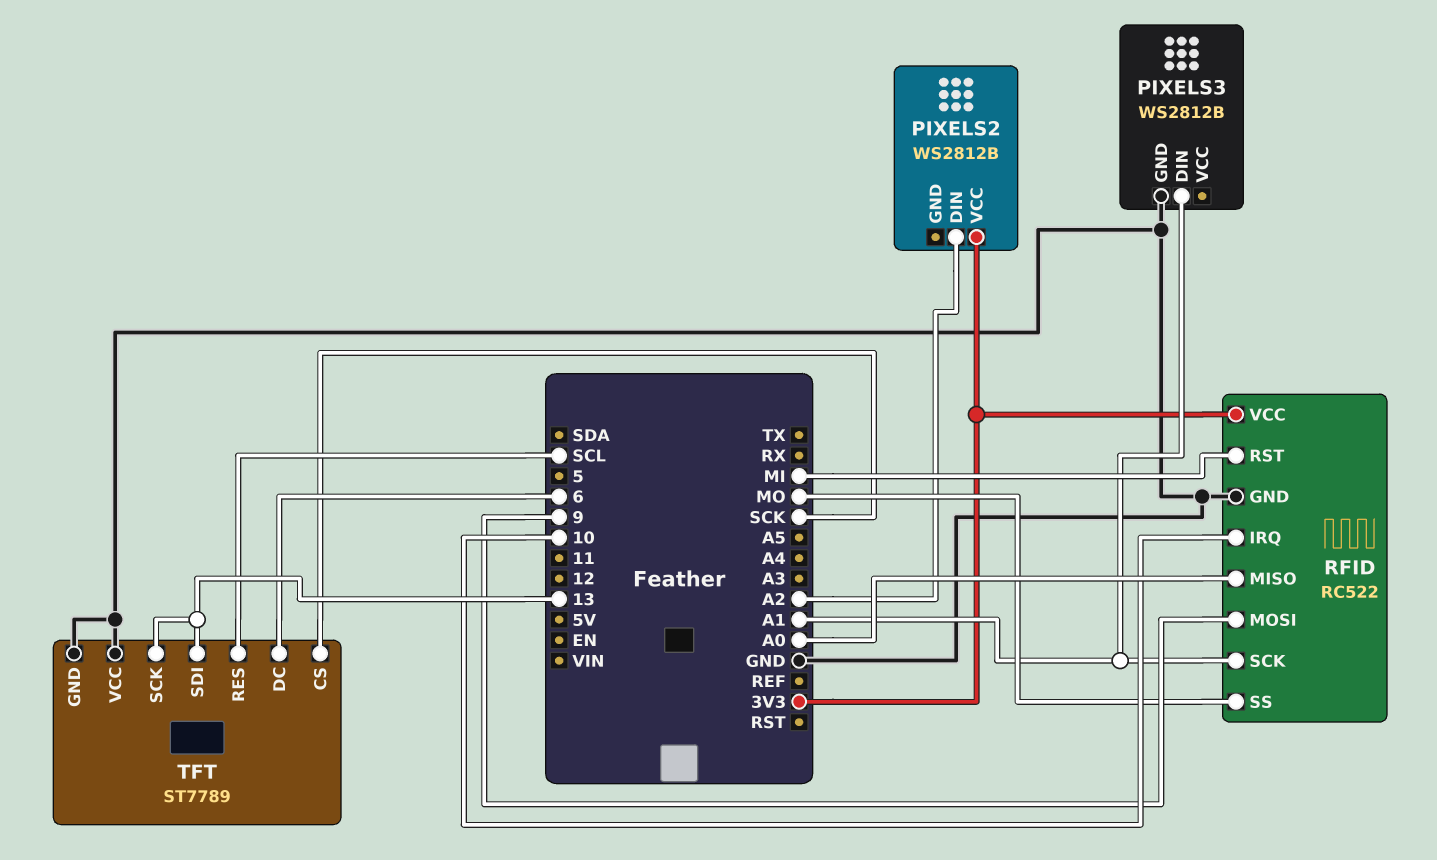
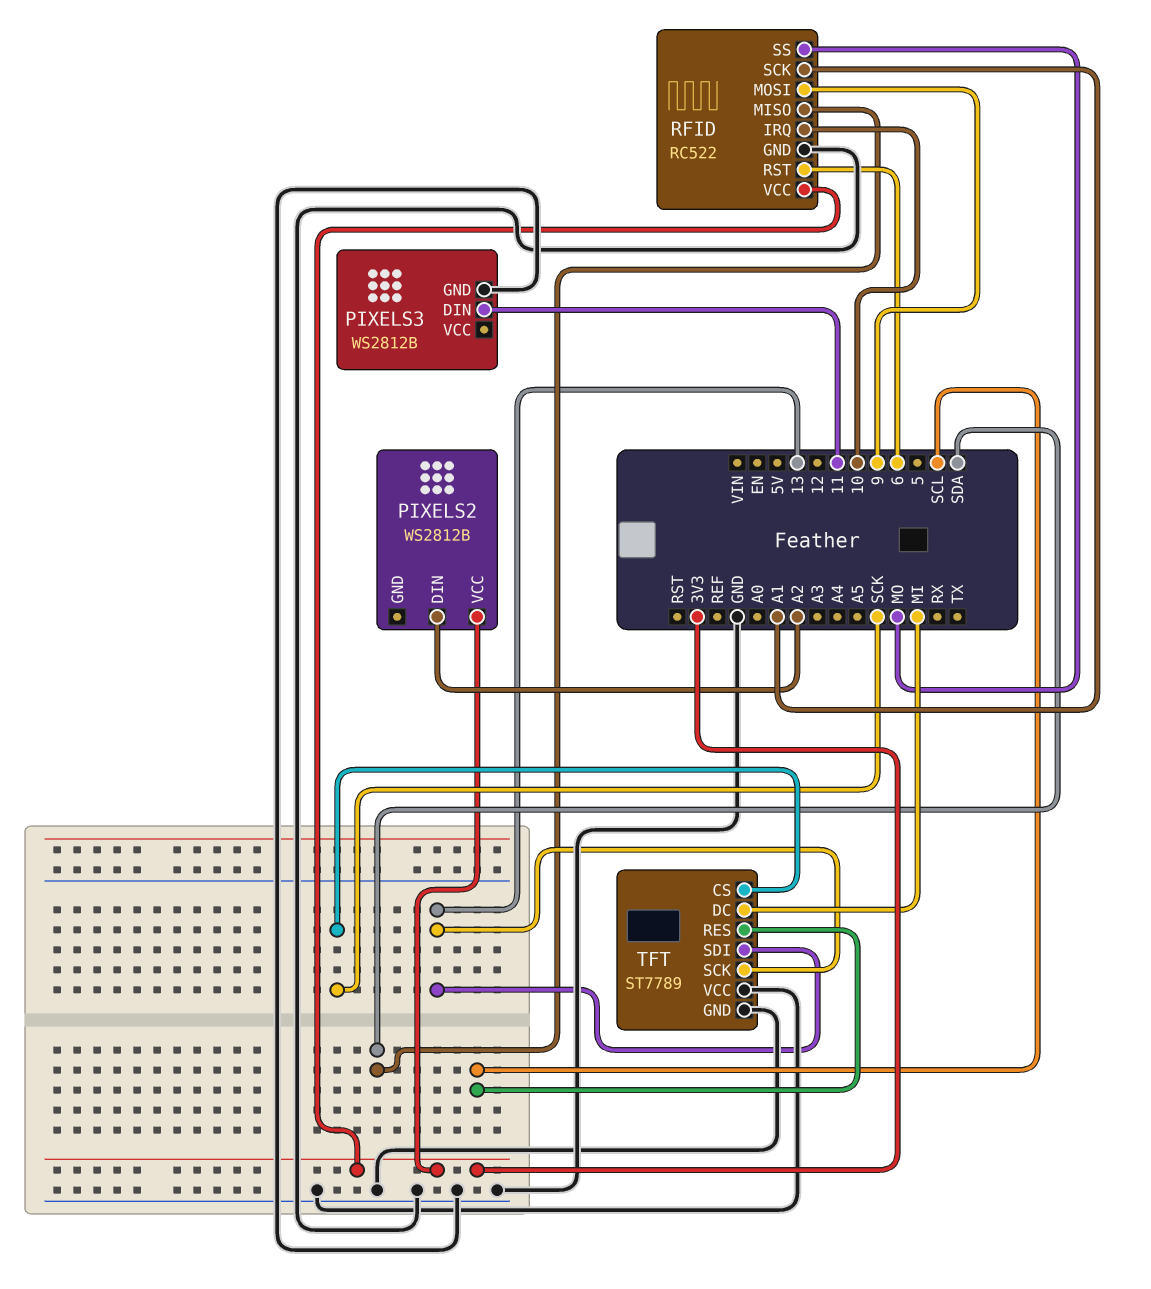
PIXELS3 pin DIN: A1 -> 11
RFID pin MISO: A0 -> SDA
RFID pin RST: MI -> 6
TFT pin DC: 6 -> MI

